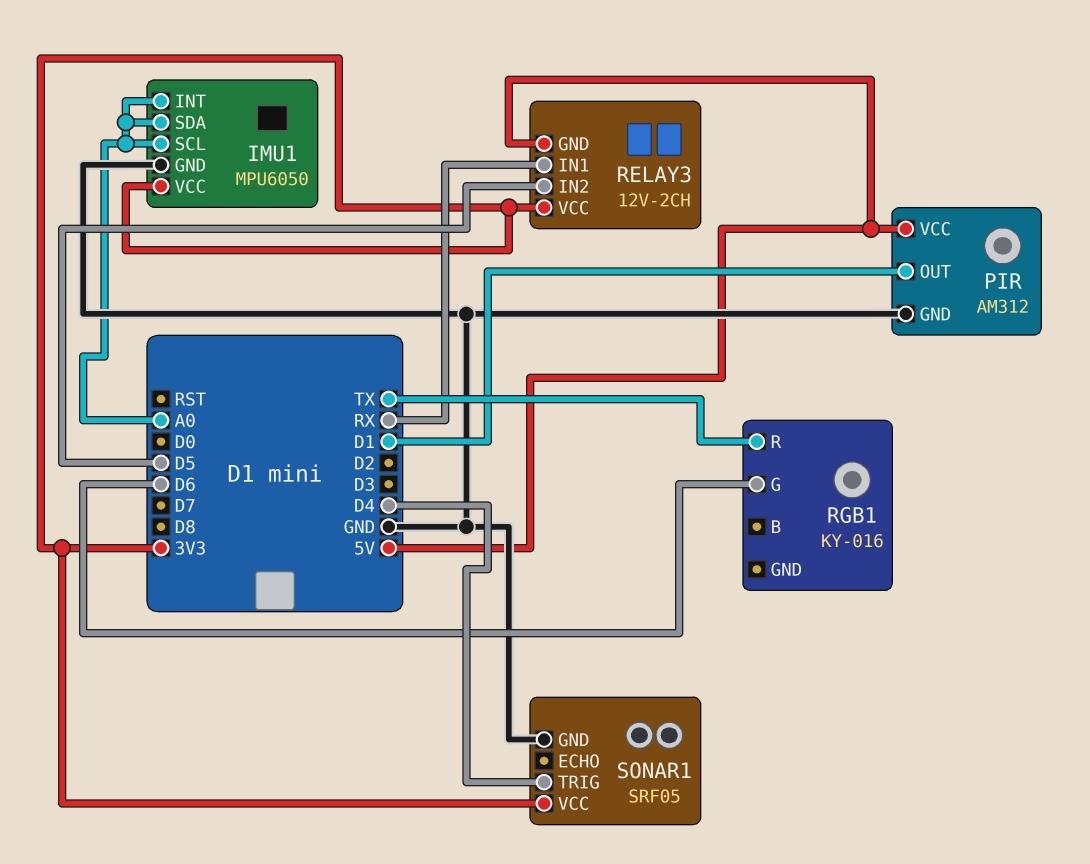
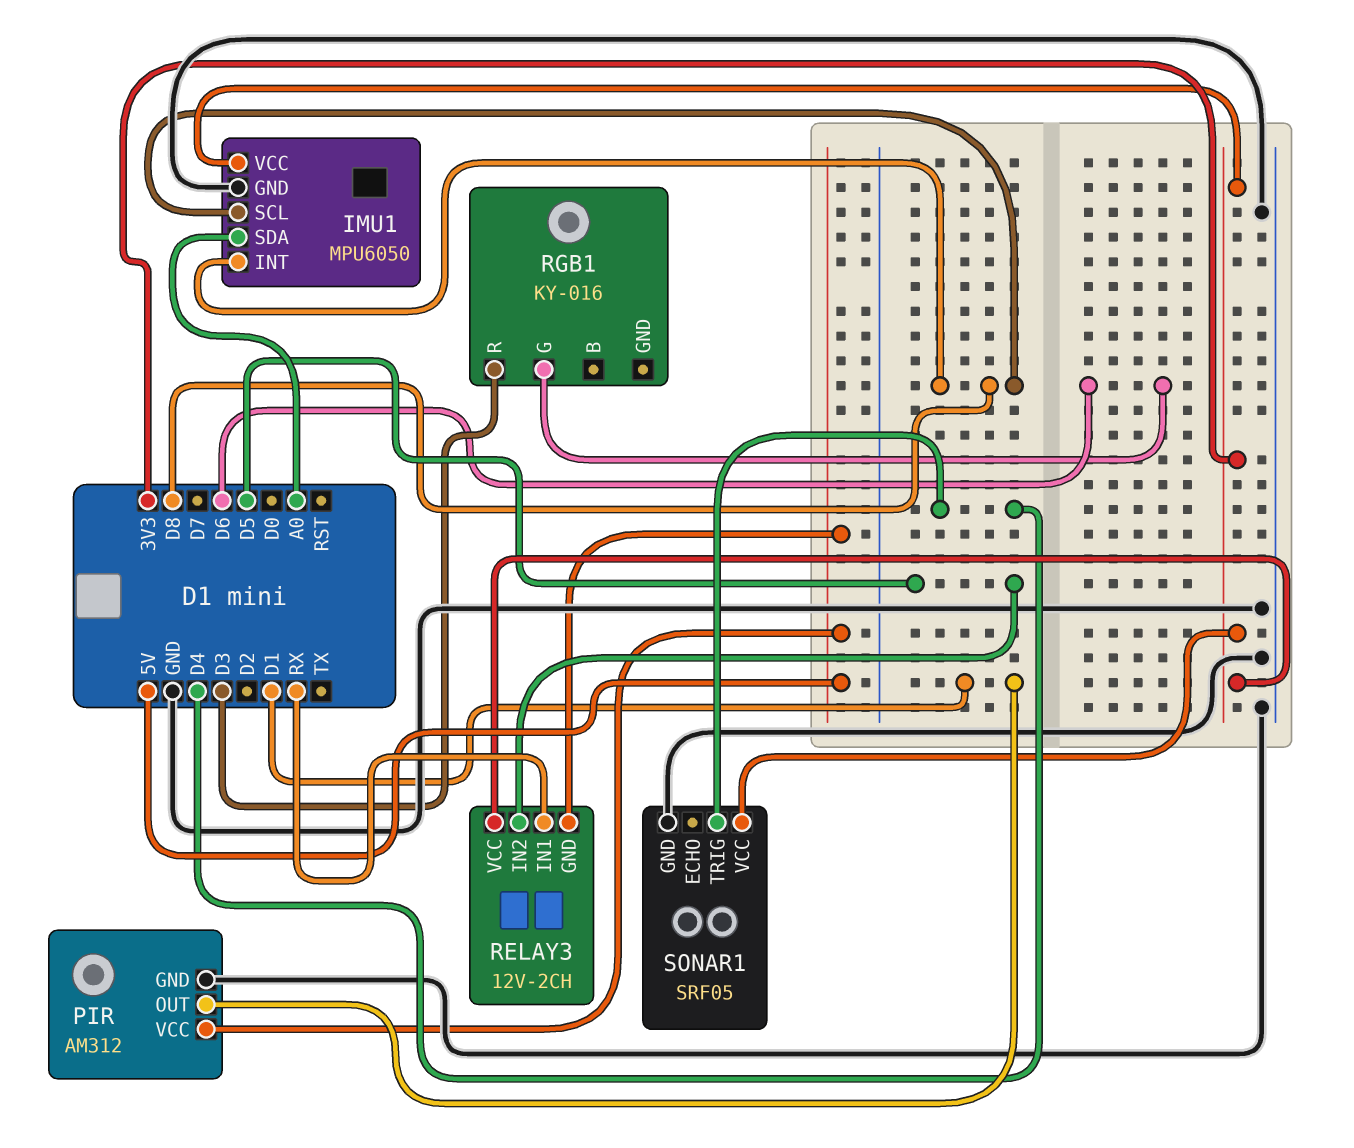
IMU1 pin INT: A0 -> D8
IMU1 pin SCL: A0 -> D8
RGB1 pin R: TX -> D3

